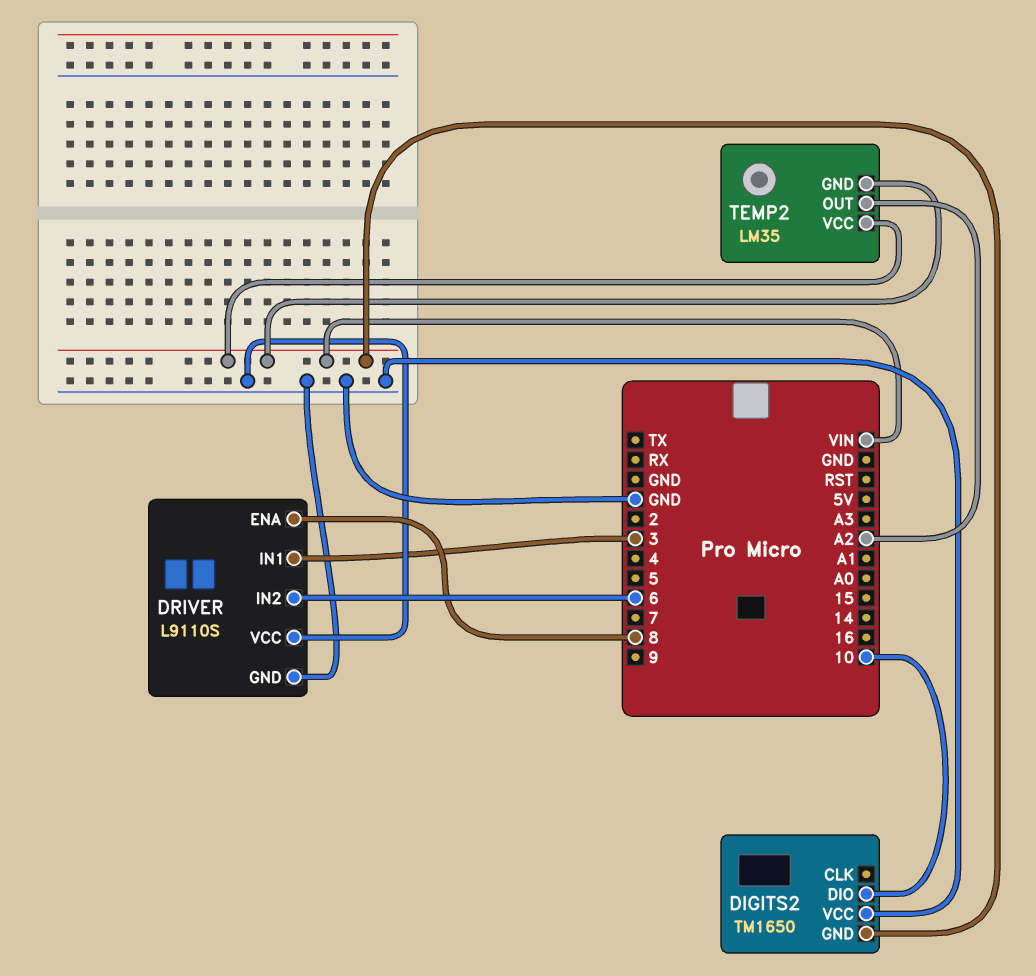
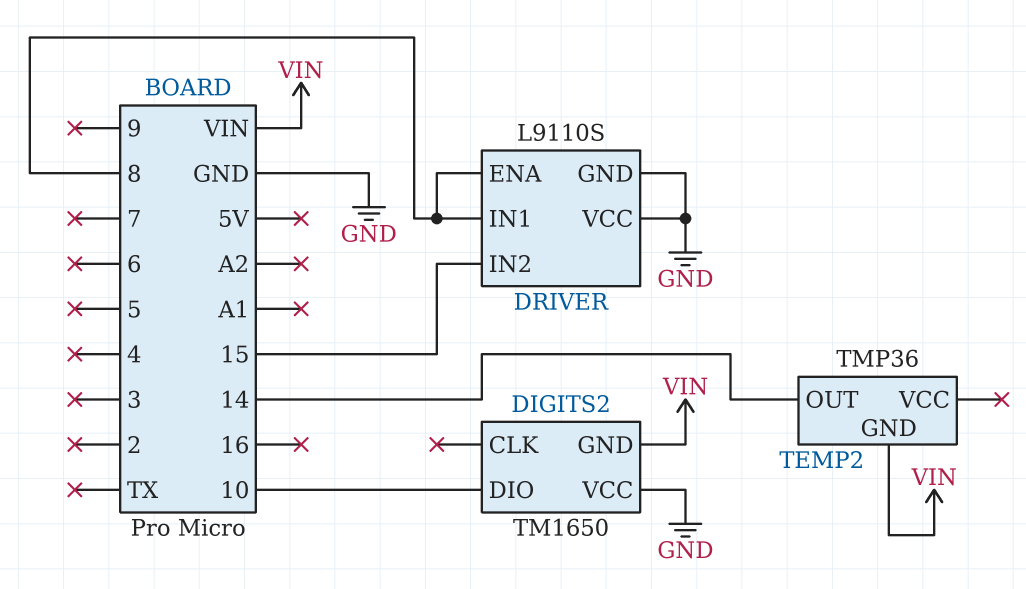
DRIVER pin IN1: 3 -> 8
DRIVER pin IN2: 6 -> 15
TEMP2: LM35 -> TMP36
TEMP2 pin OUT: A2 -> 14
TEMP2 pin VCC: VIN -> none

